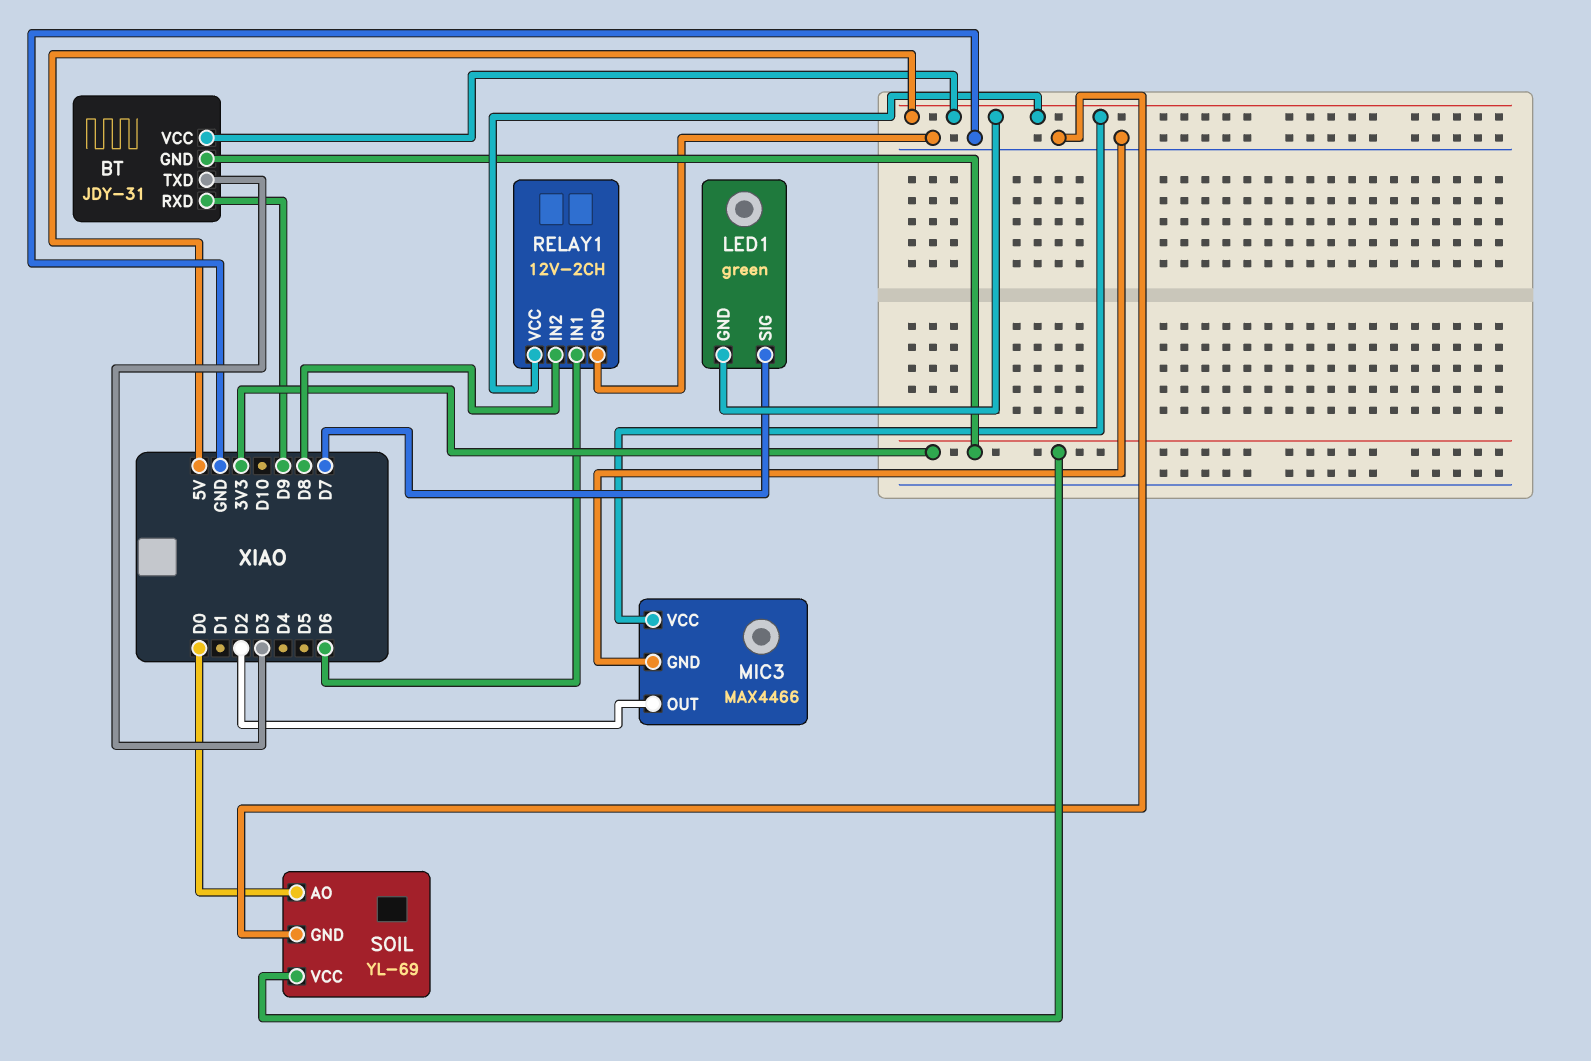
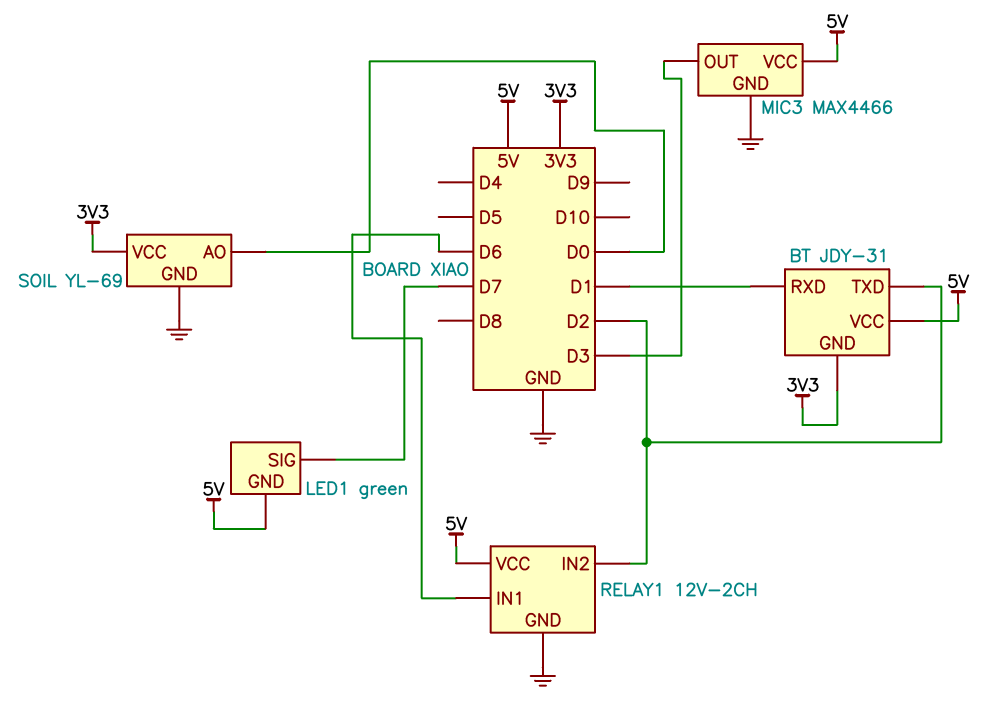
BT pin RXD: D9 -> D1
BT pin TXD: D3 -> D2
MIC3 pin OUT: D2 -> D3
RELAY1 pin IN2: D8 -> D2

